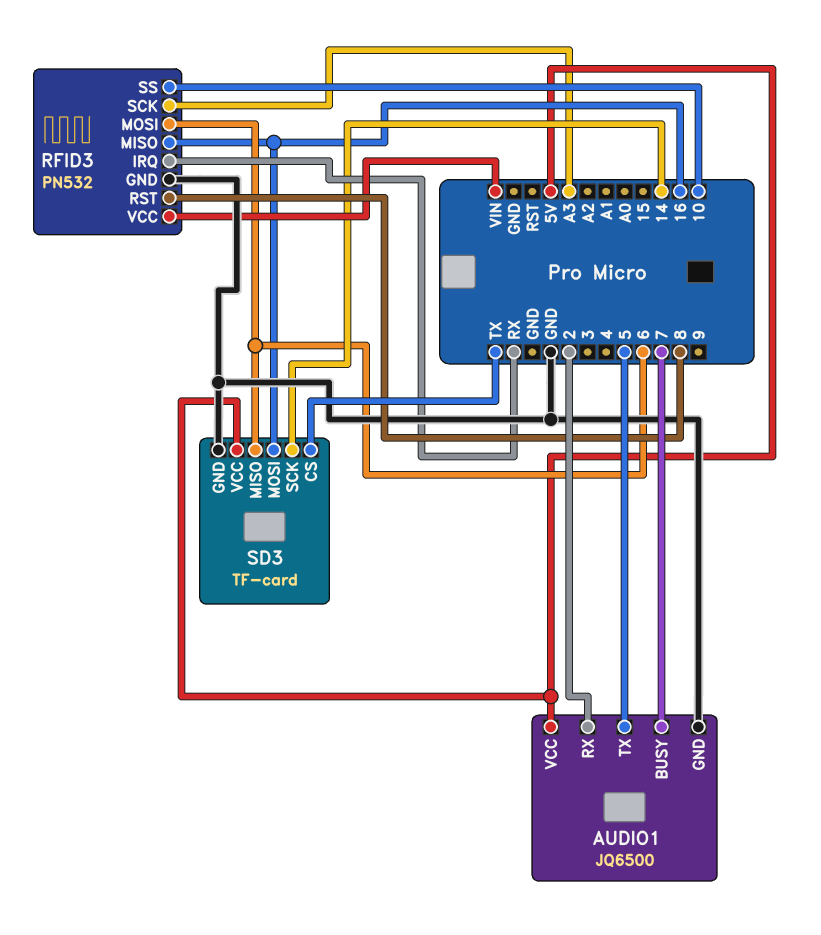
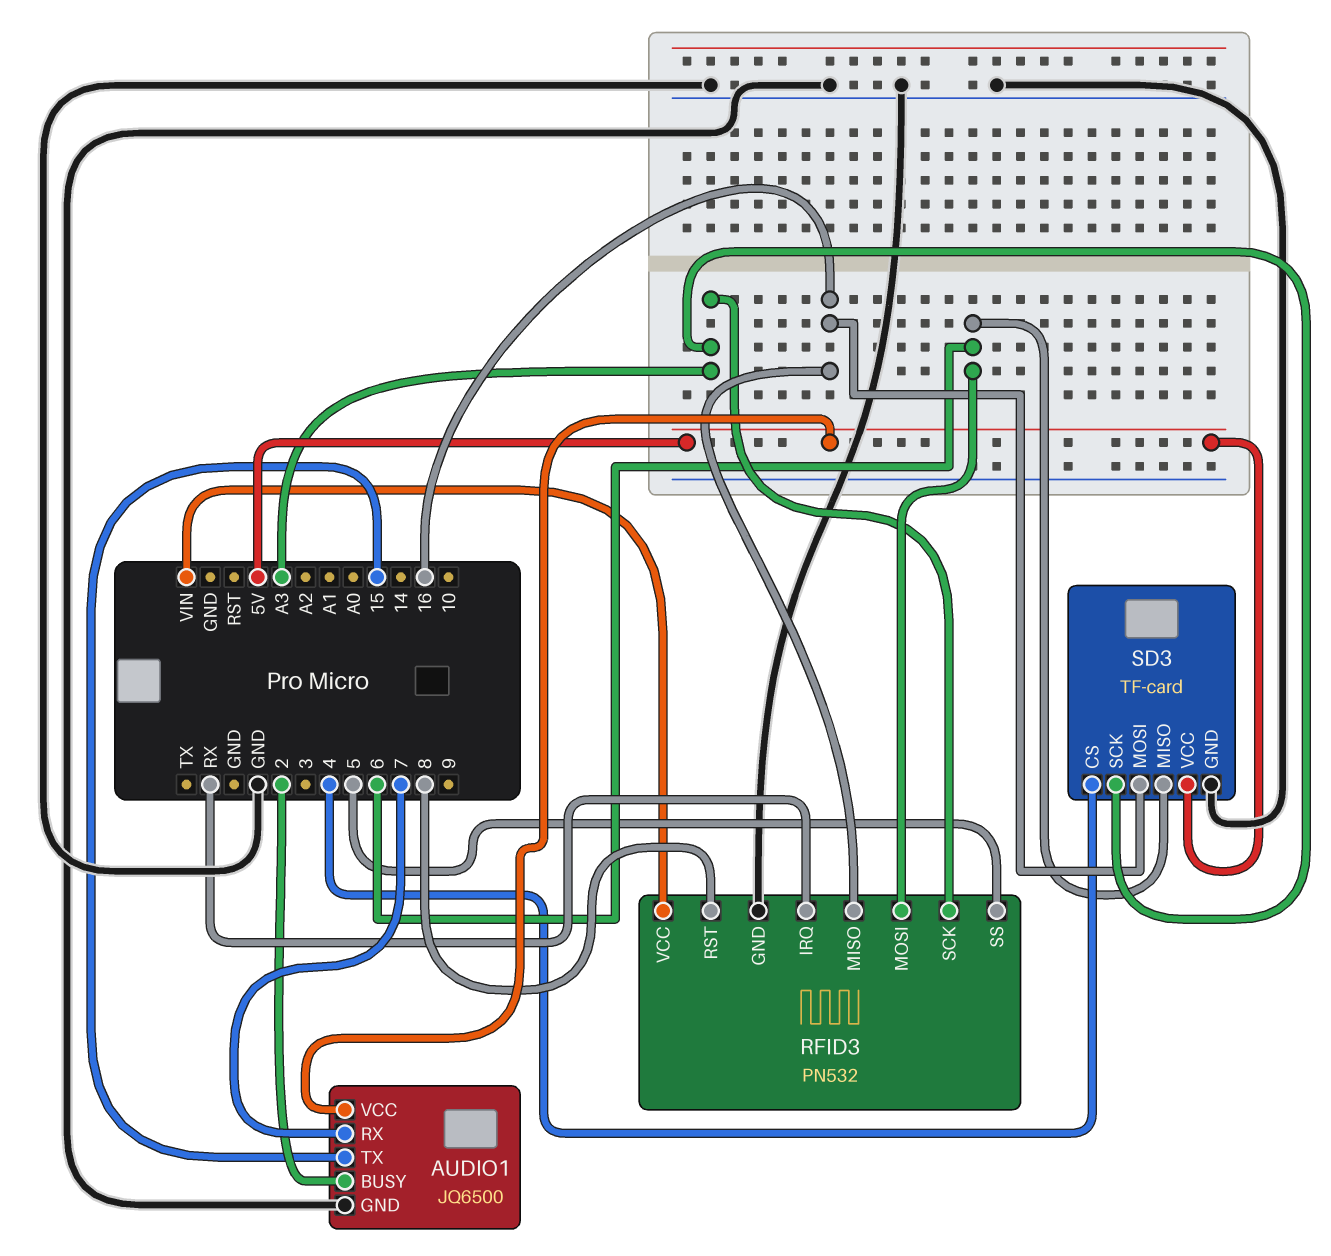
AUDIO1 pin BUSY: 7 -> 2
AUDIO1 pin RX: 2 -> 7
AUDIO1 pin TX: 5 -> 15
RFID3 pin SS: 10 -> 5
SD3 pin CS: TX -> 4
SD3 pin SCK: 14 -> A3

